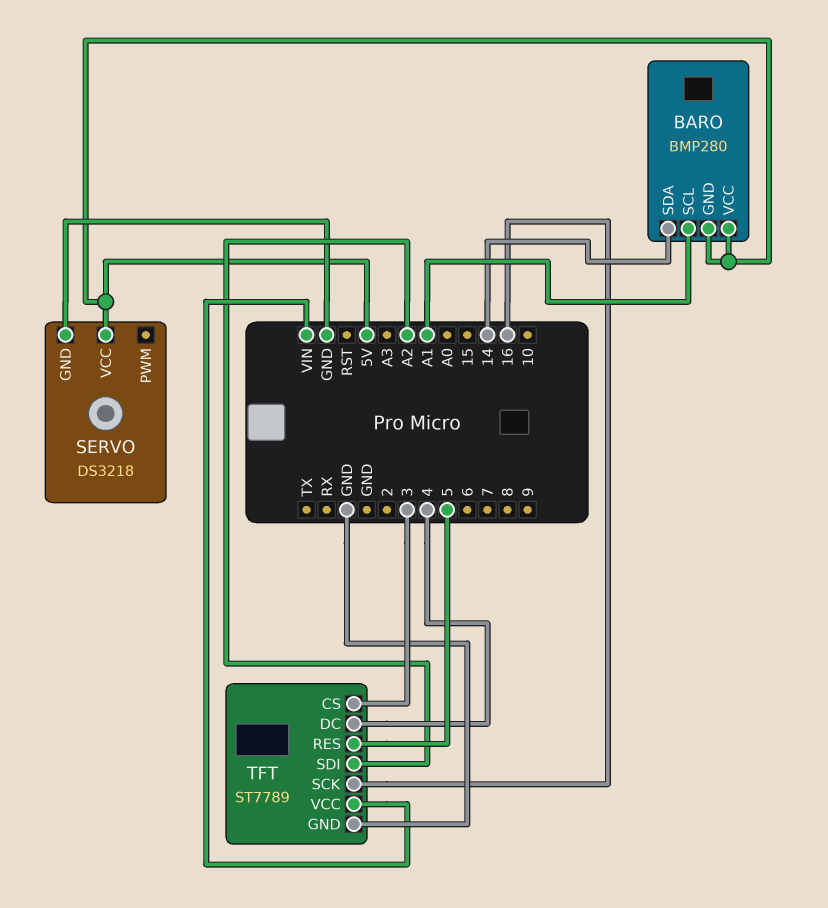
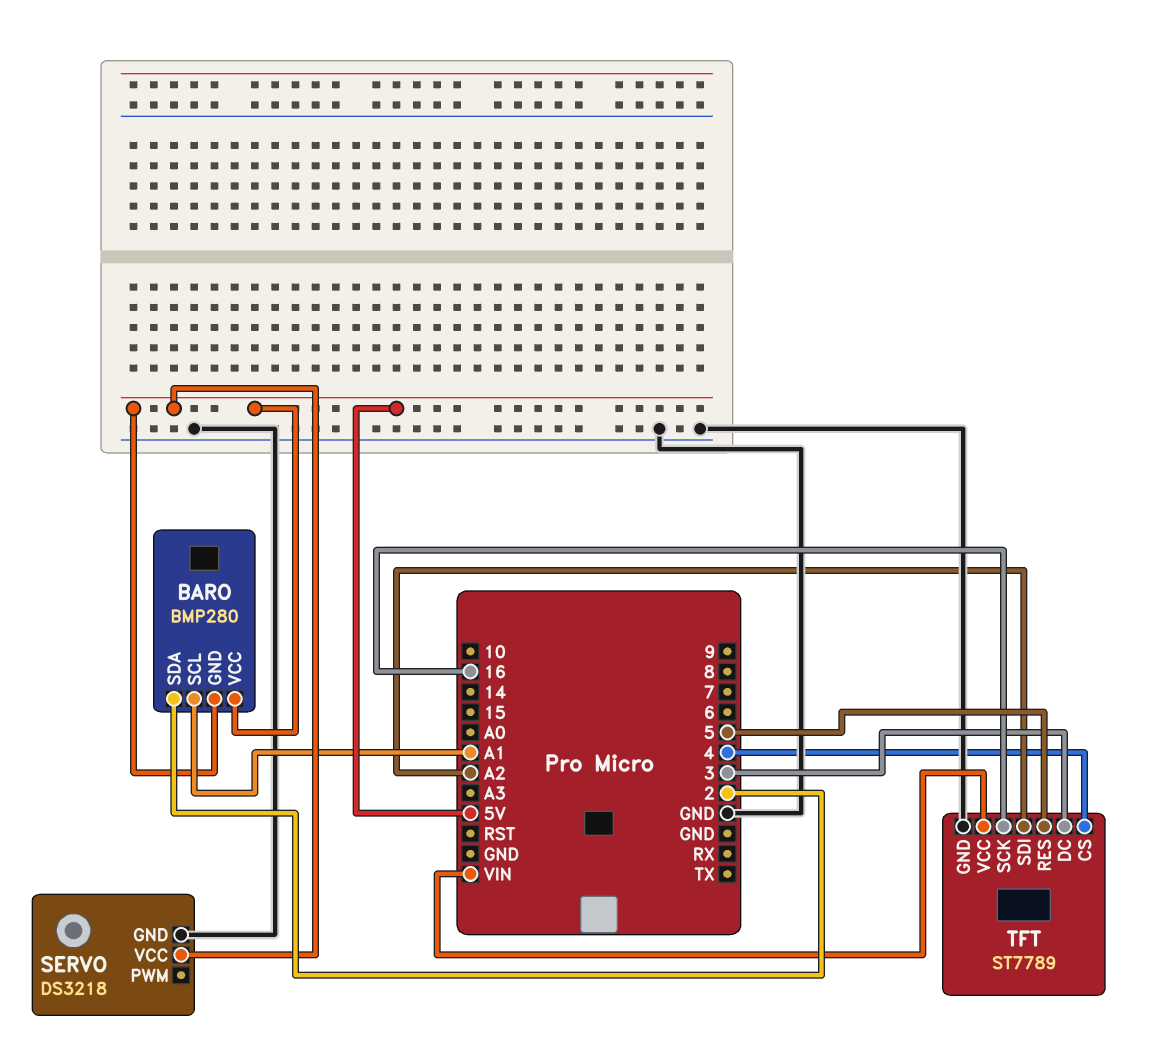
BARO pin SDA: 14 -> 2
TFT pin CS: 3 -> 4
TFT pin DC: 4 -> 3

